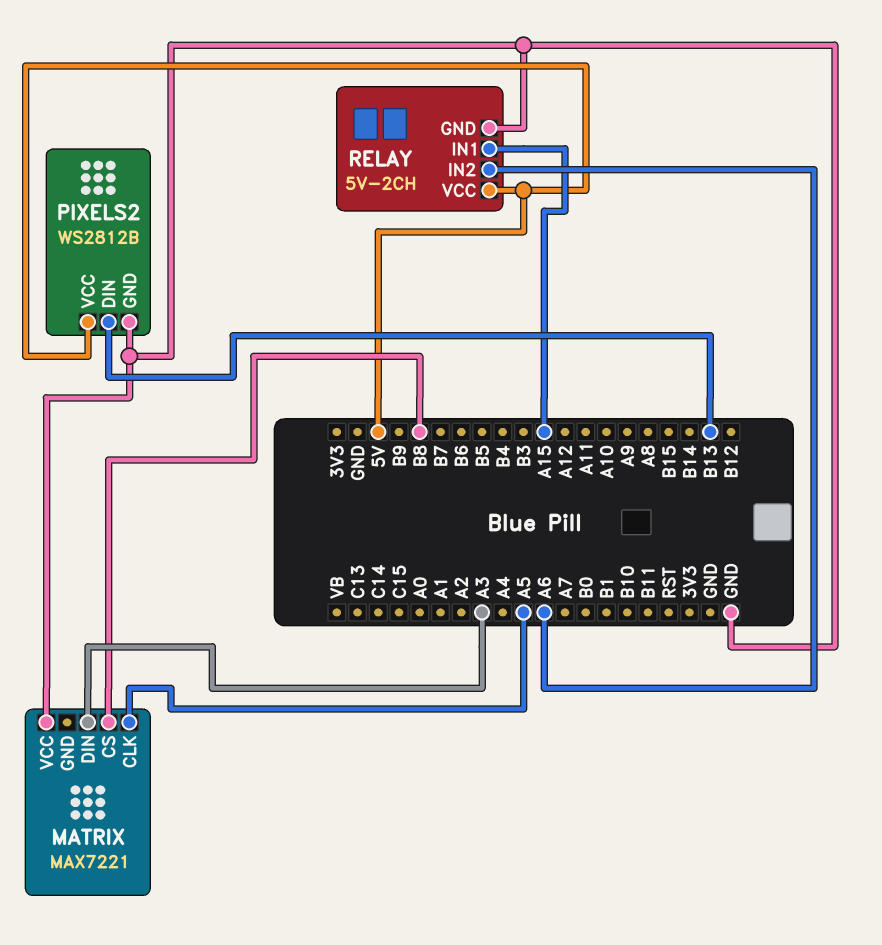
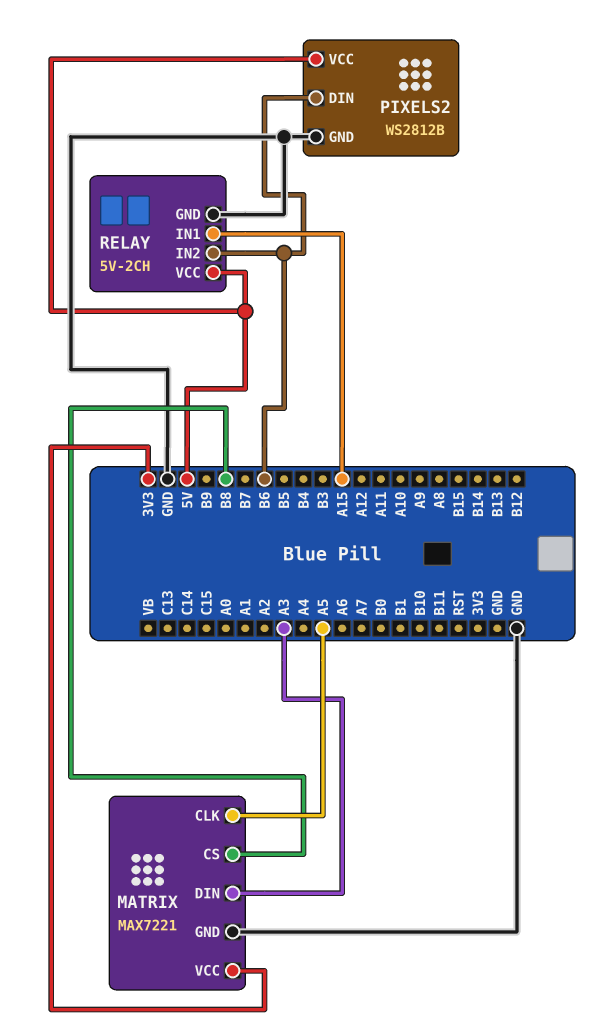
MATRIX pin GND: none -> GND
MATRIX pin VCC: GND -> 3V3
PIXELS2 pin DIN: B13 -> B6
RELAY pin IN2: A6 -> B6

